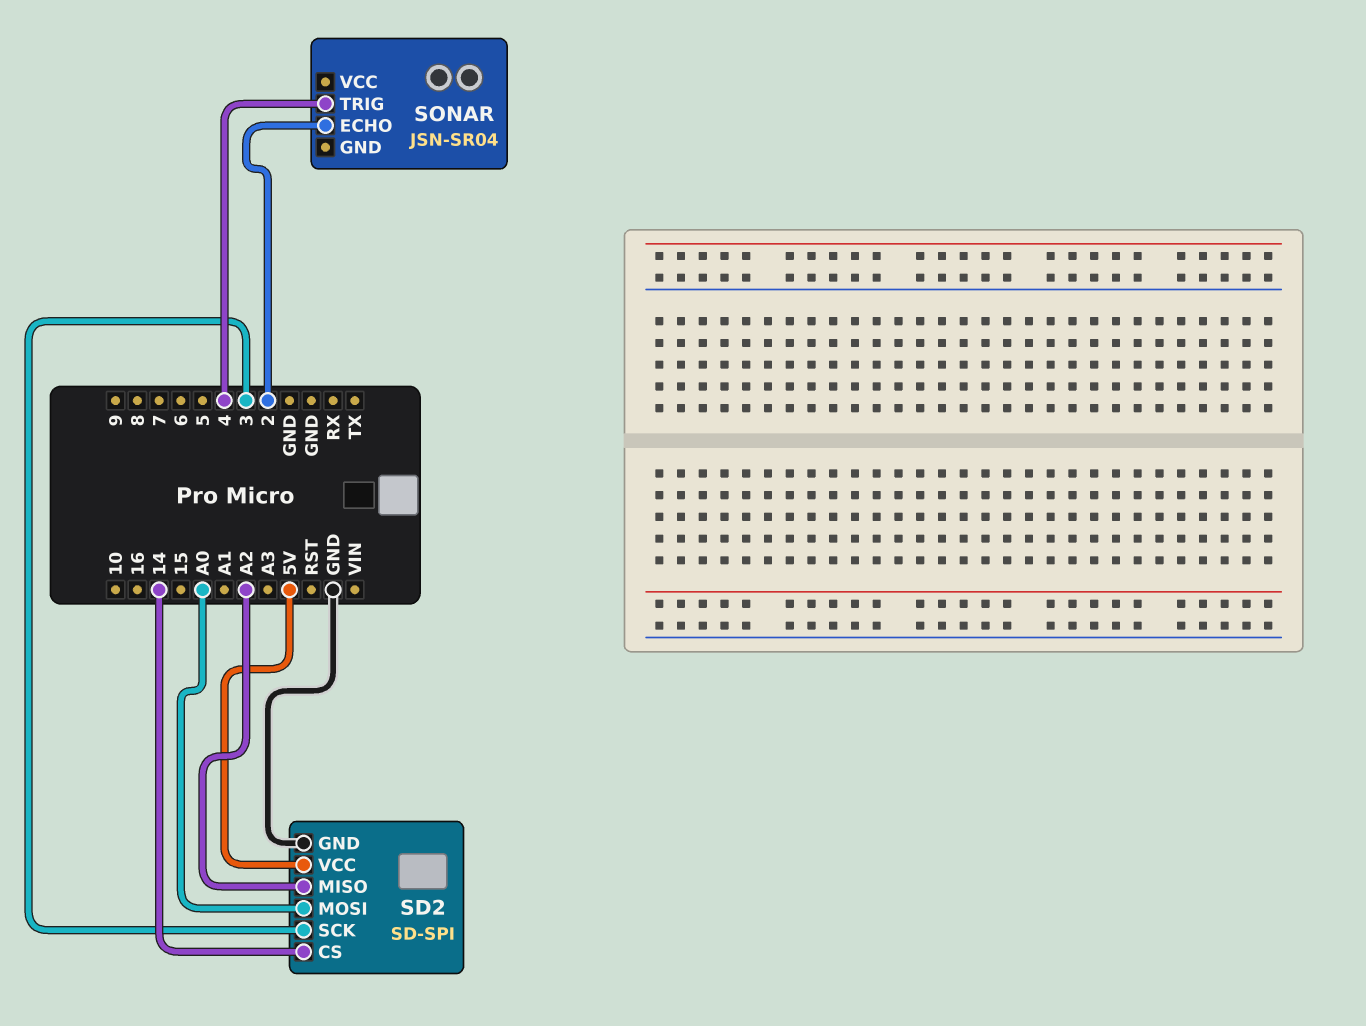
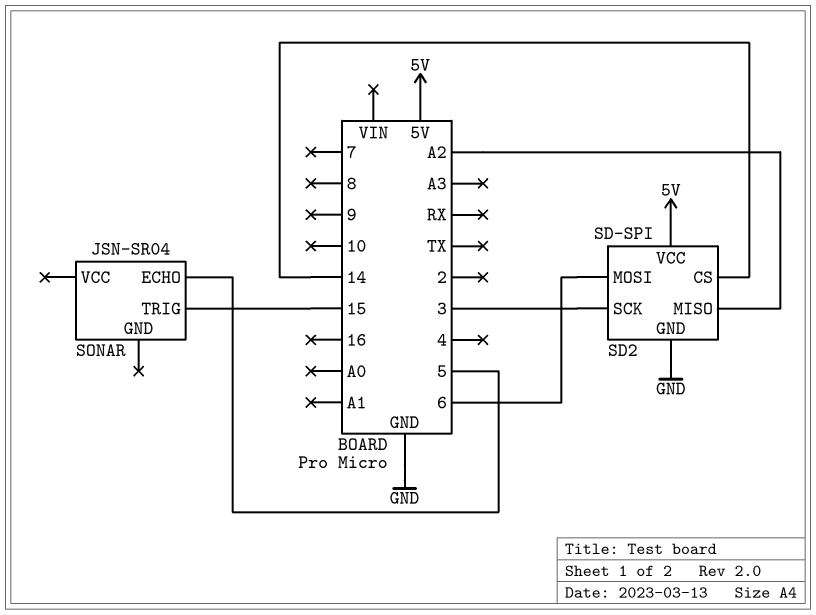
SD2 pin MOSI: A0 -> 6
SONAR pin ECHO: 2 -> 5
SONAR pin TRIG: 4 -> 15

